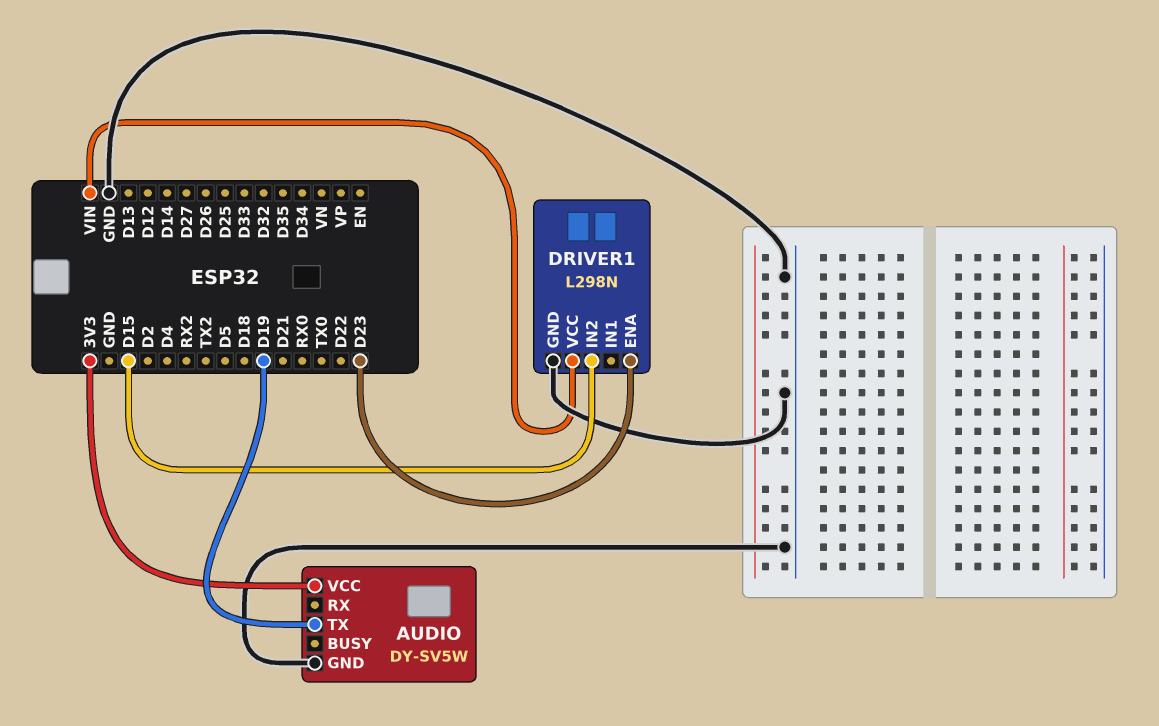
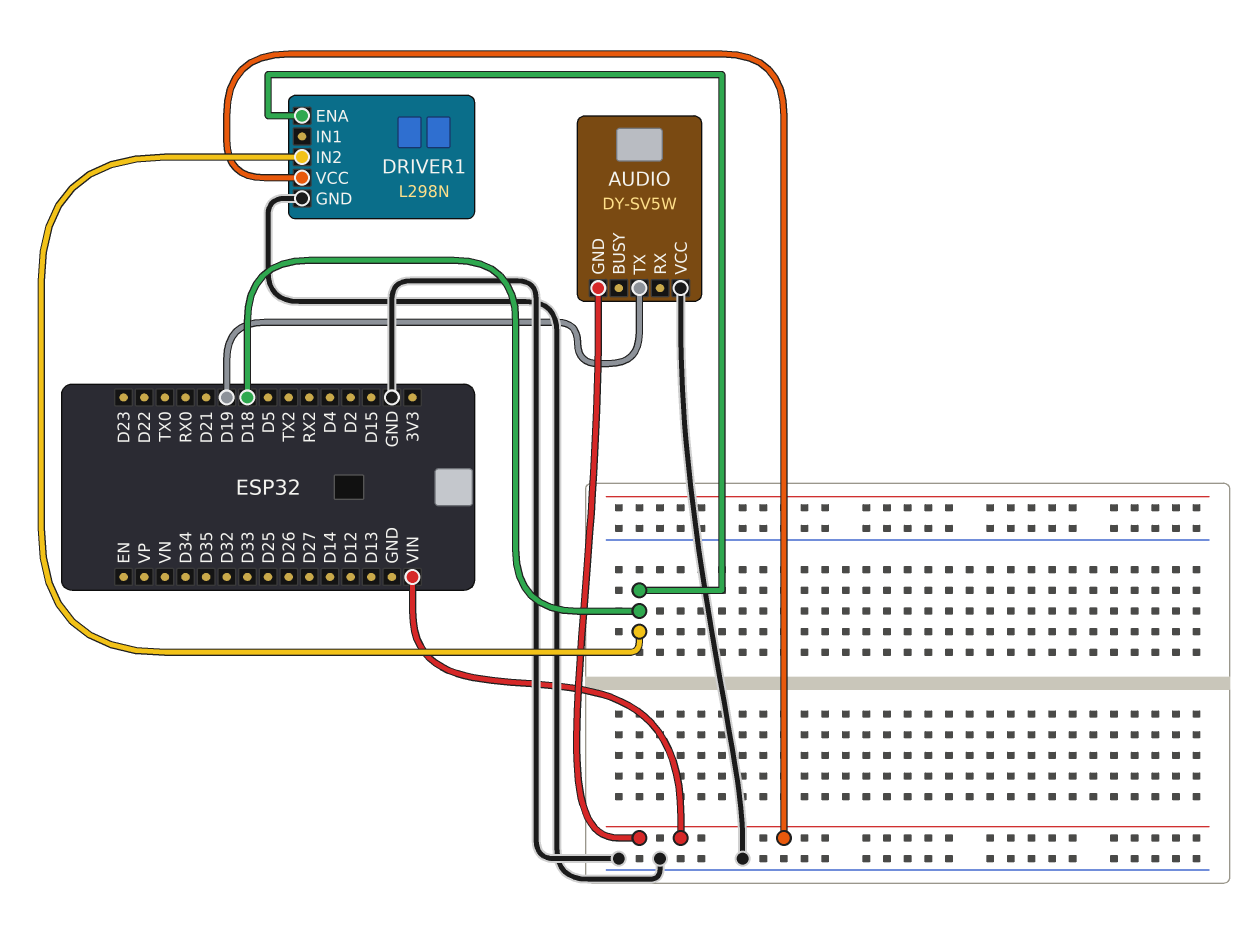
AUDIO pin GND: GND -> VIN
AUDIO pin VCC: 3V3 -> GND
DRIVER1 pin ENA: D23 -> D18
DRIVER1 pin IN2: D15 -> D18

